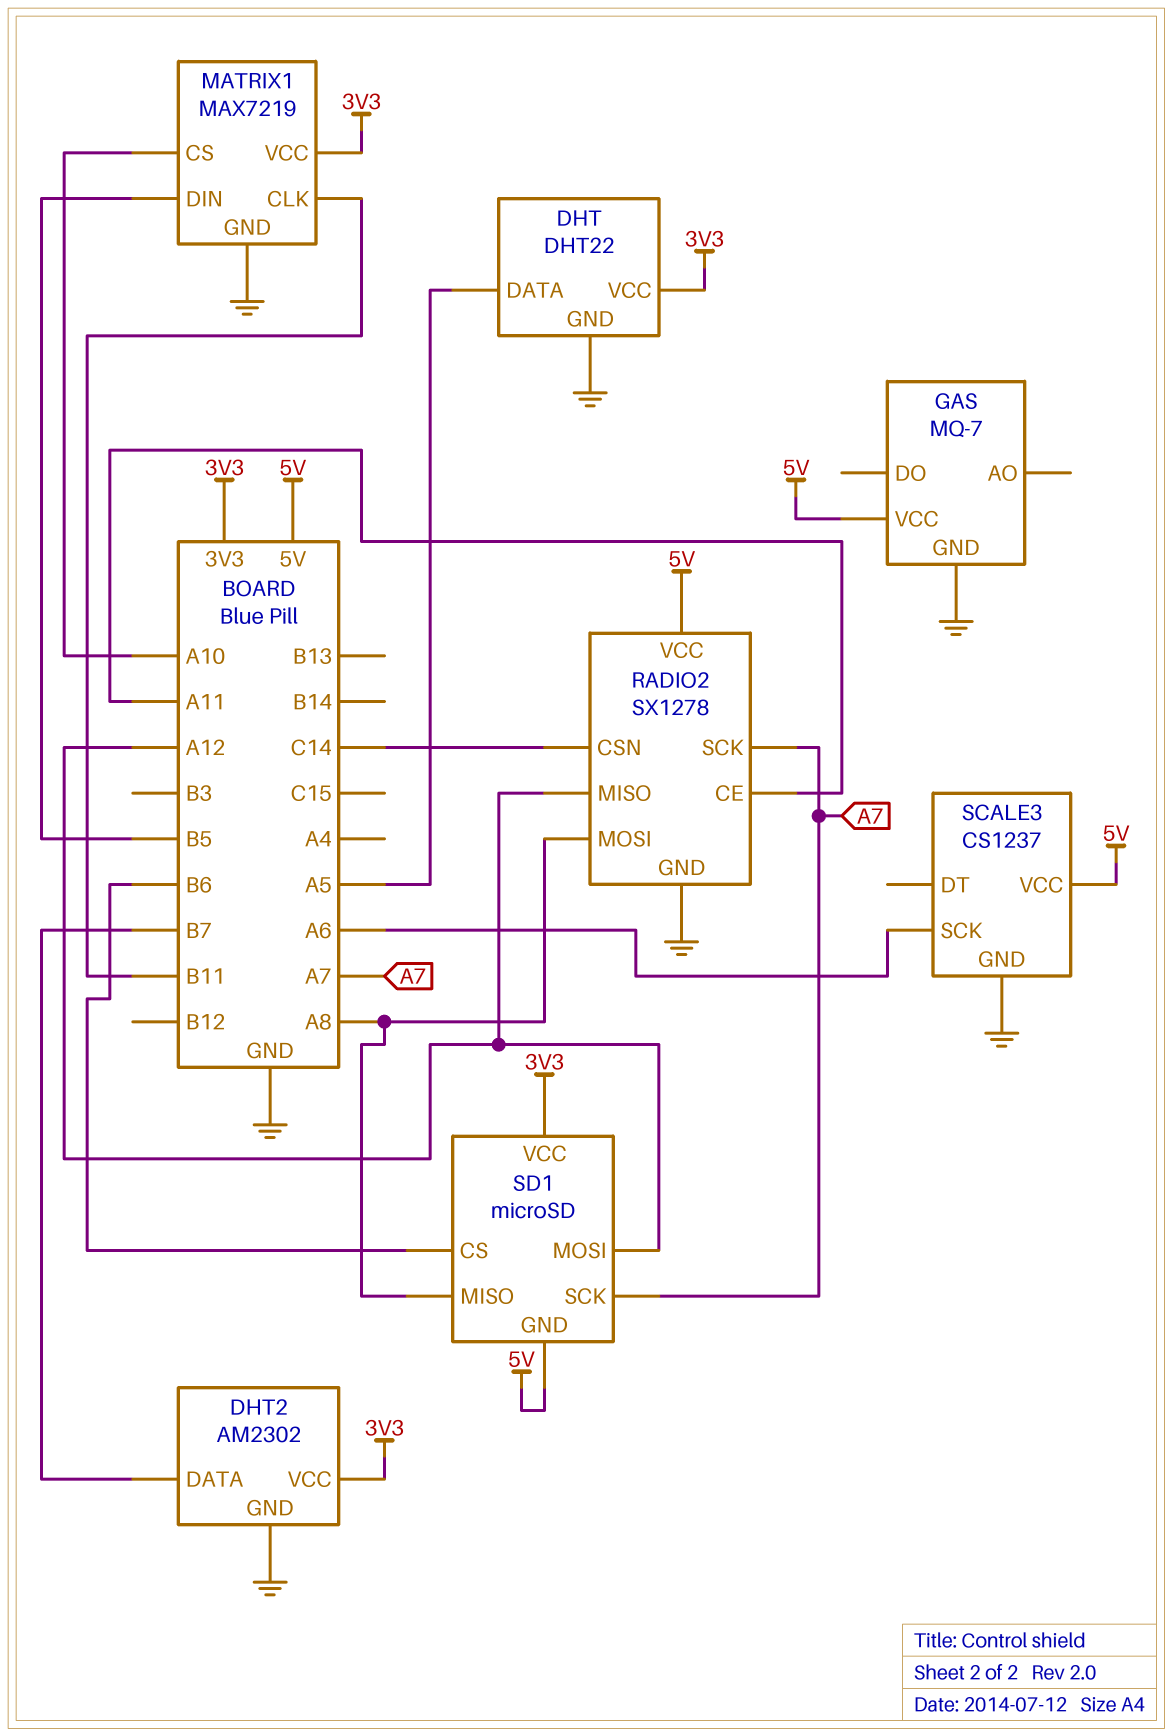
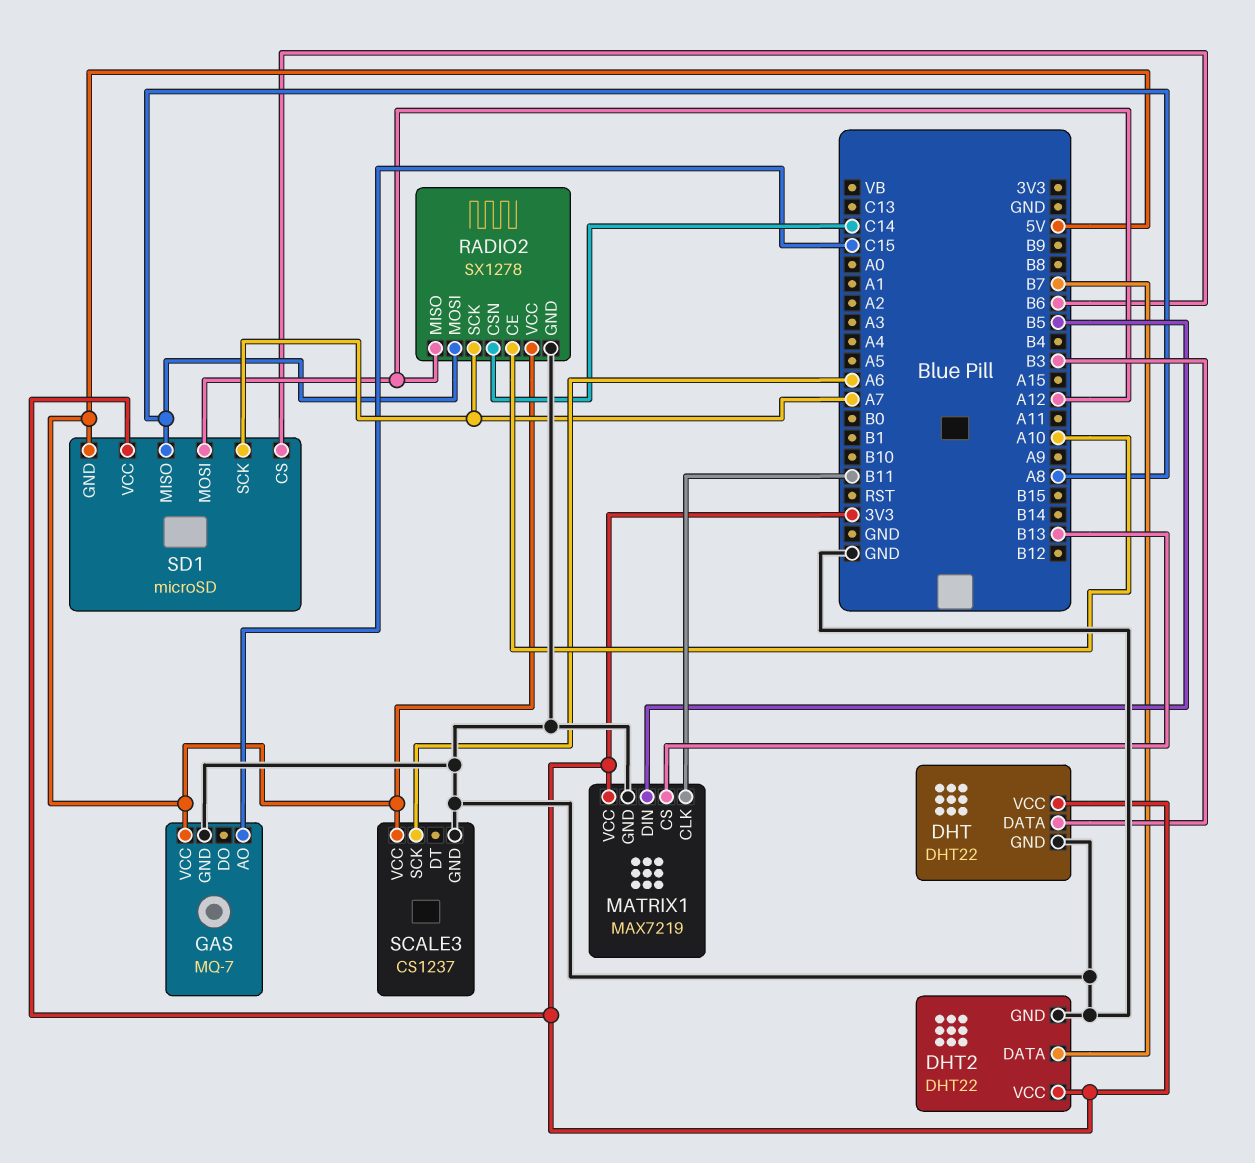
DHT pin DATA: A5 -> B3
DHT2: AM2302 -> DHT22
GAS pin AO: none -> C15
MATRIX1 pin CS: A10 -> B13
RADIO2 pin CE: A11 -> A10

